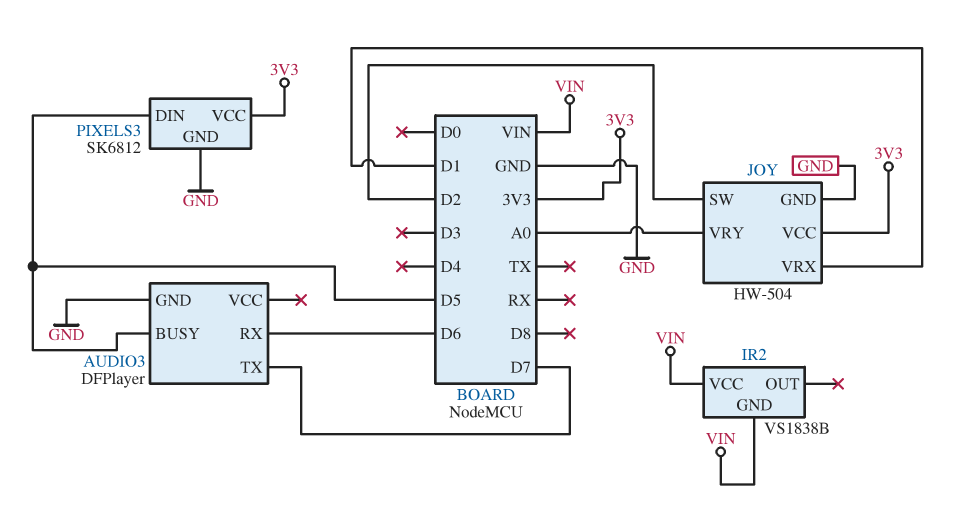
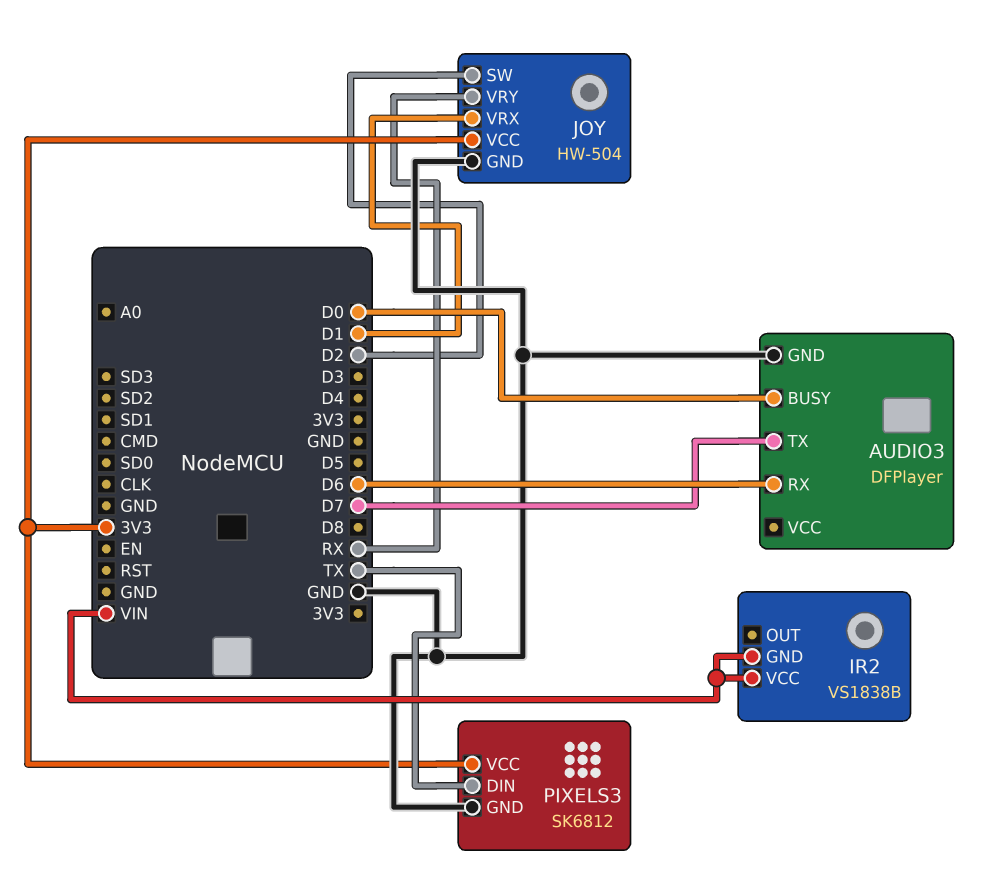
AUDIO3 pin BUSY: D5 -> D0
JOY pin VRY: A0 -> RX
PIXELS3 pin DIN: D5 -> TX

